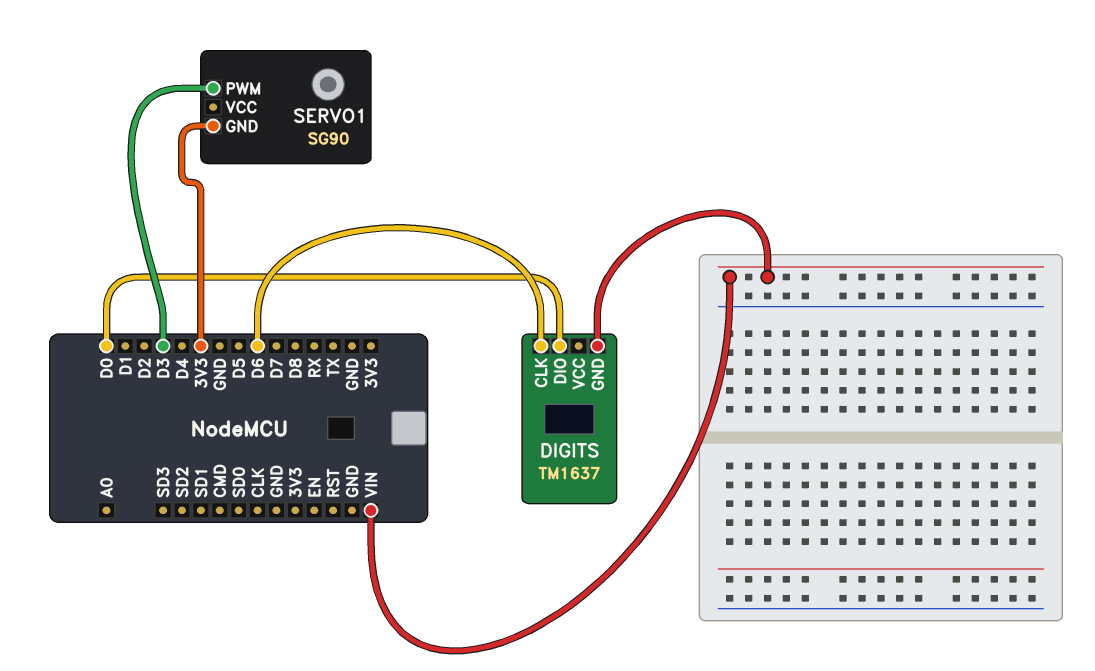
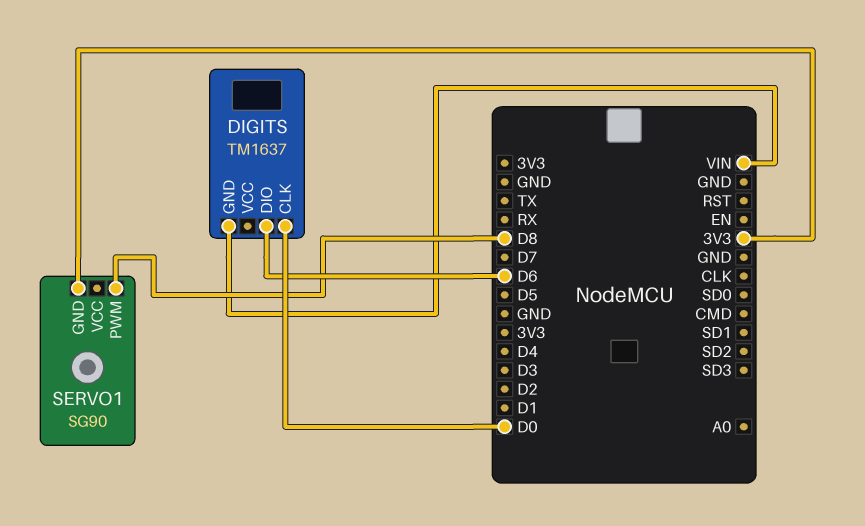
DIGITS pin CLK: D6 -> D0
DIGITS pin DIO: D0 -> D6
SERVO1 pin PWM: D3 -> D8

